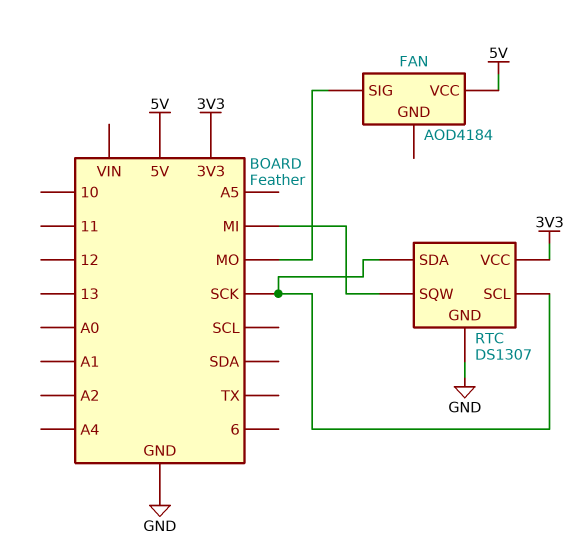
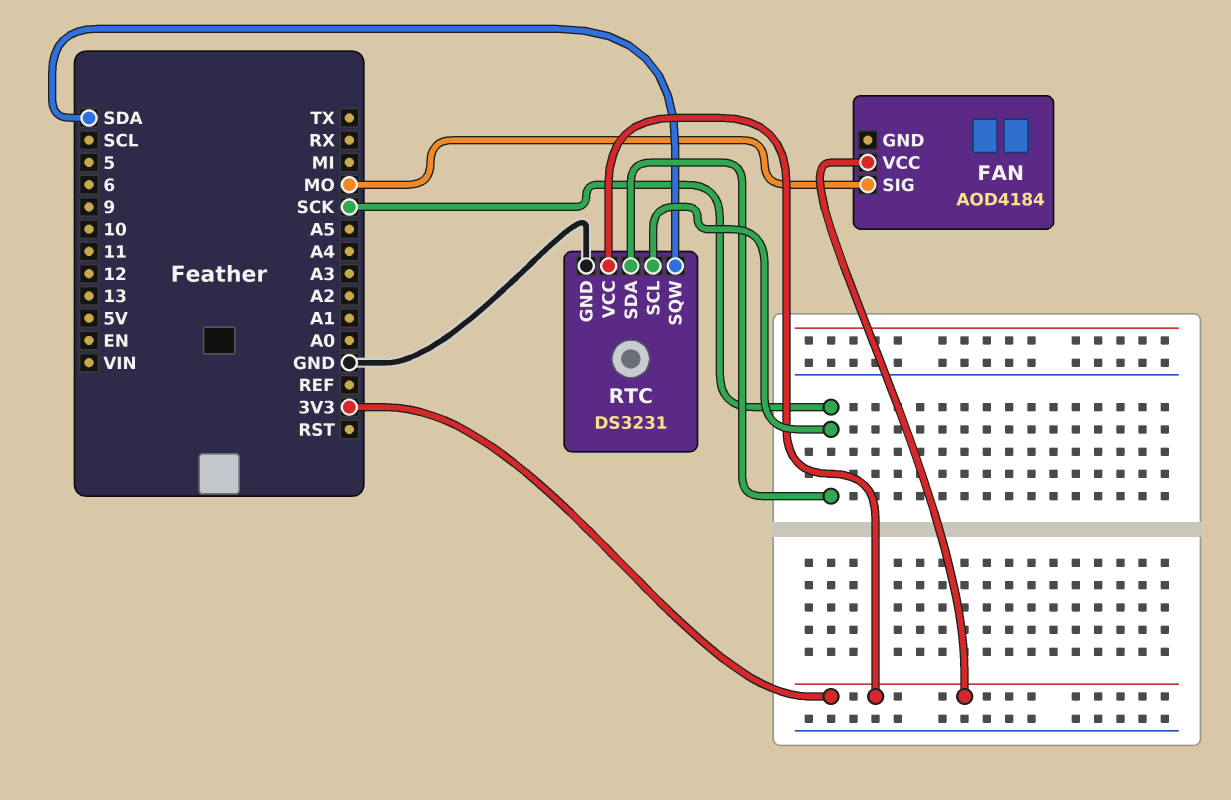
FAN pin VCC: 5V -> 3V3
RTC: DS1307 -> DS3231
RTC pin SQW: MI -> SDA

